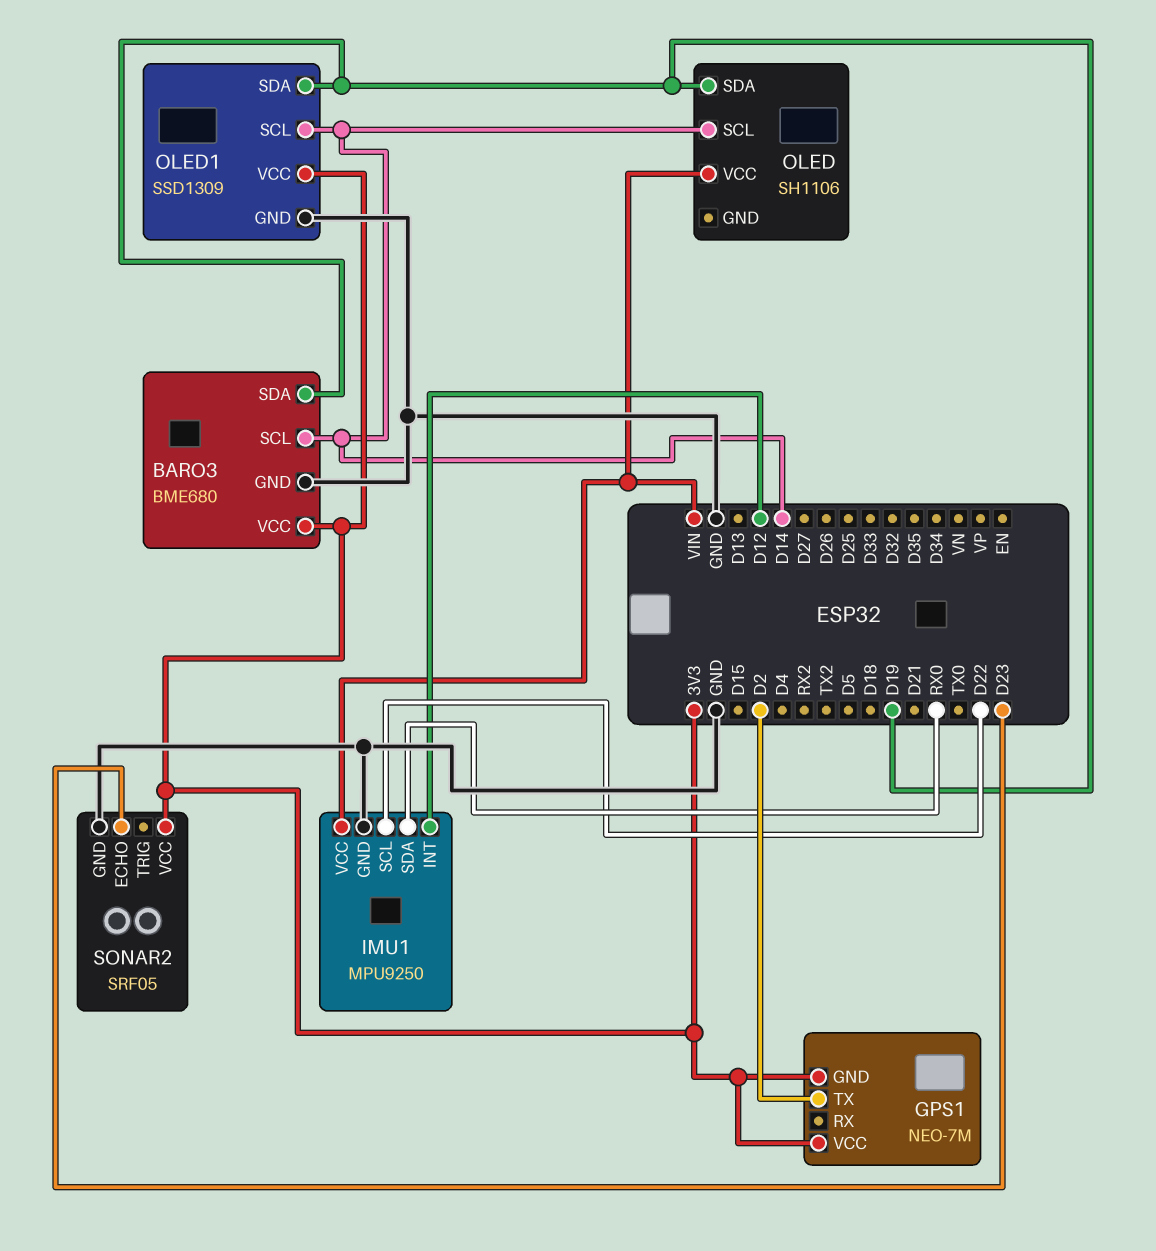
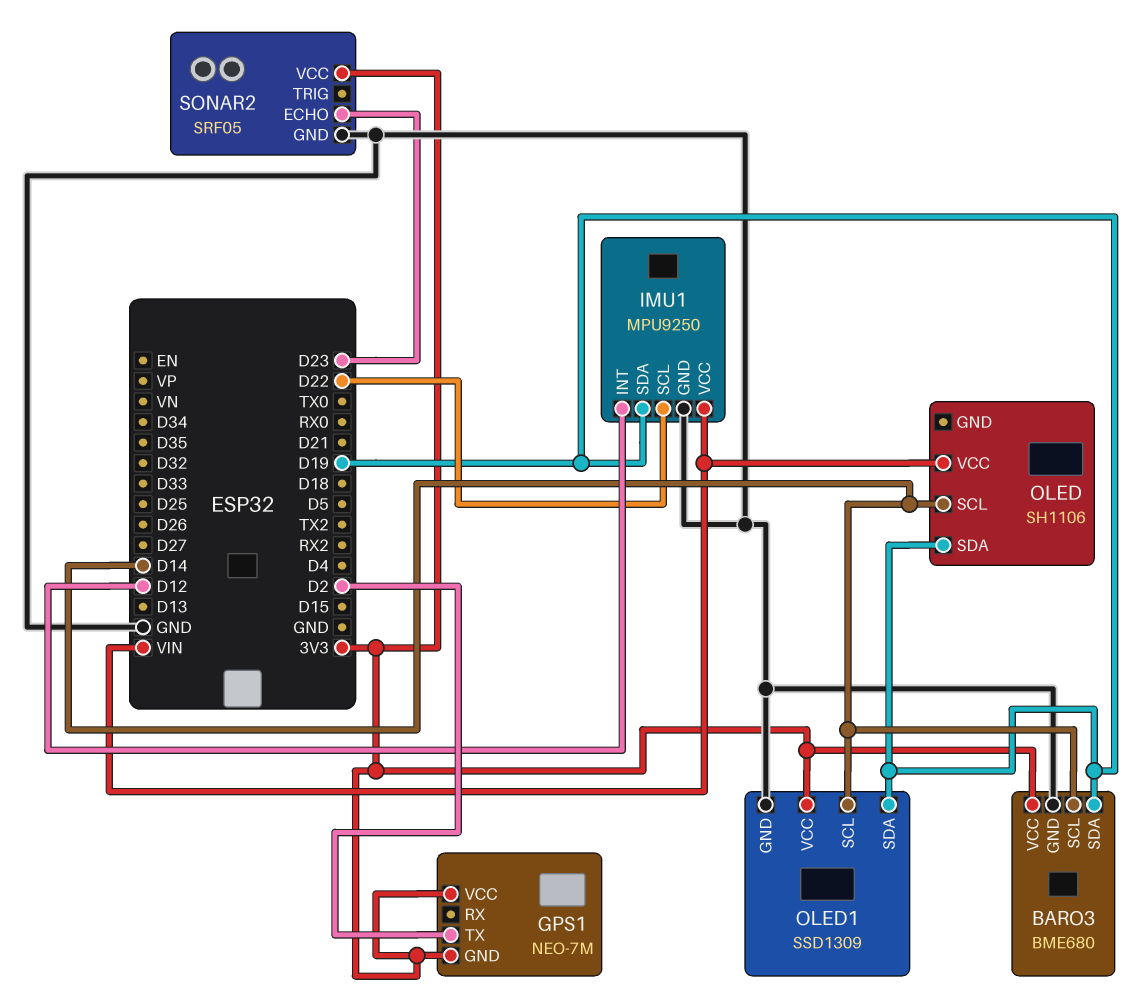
IMU1 pin SDA: RX0 -> D19

